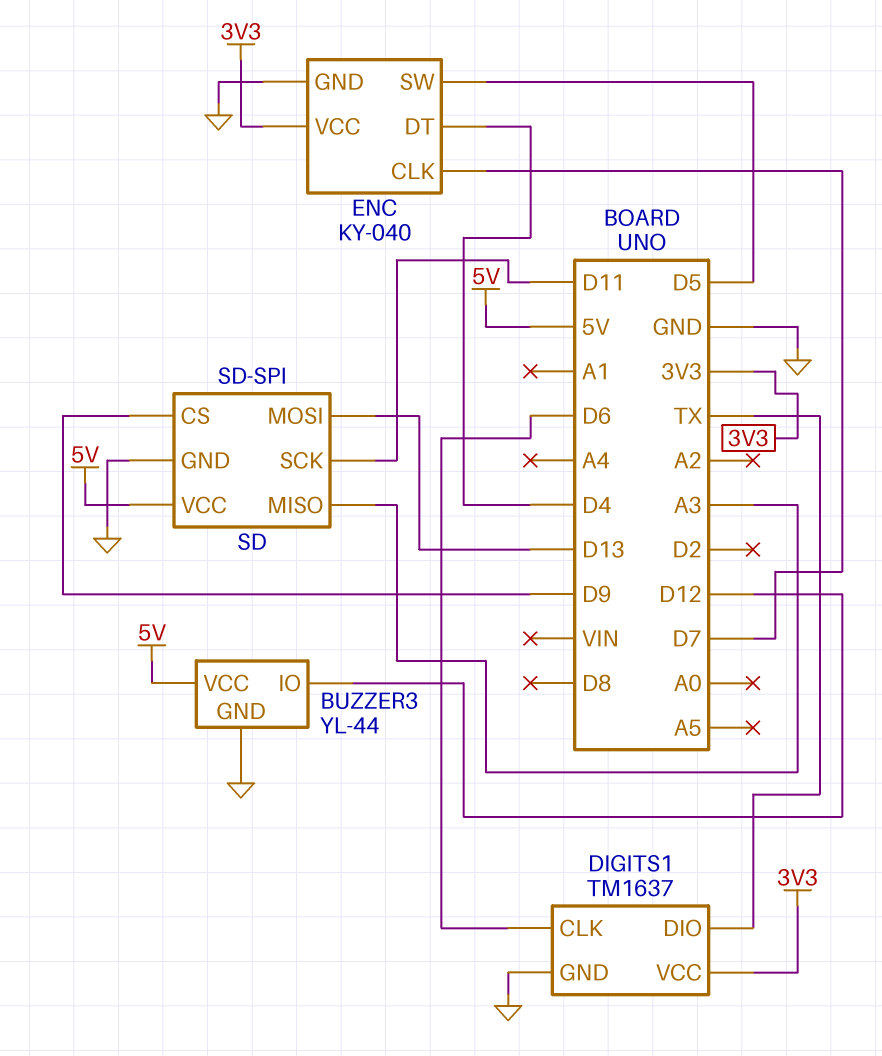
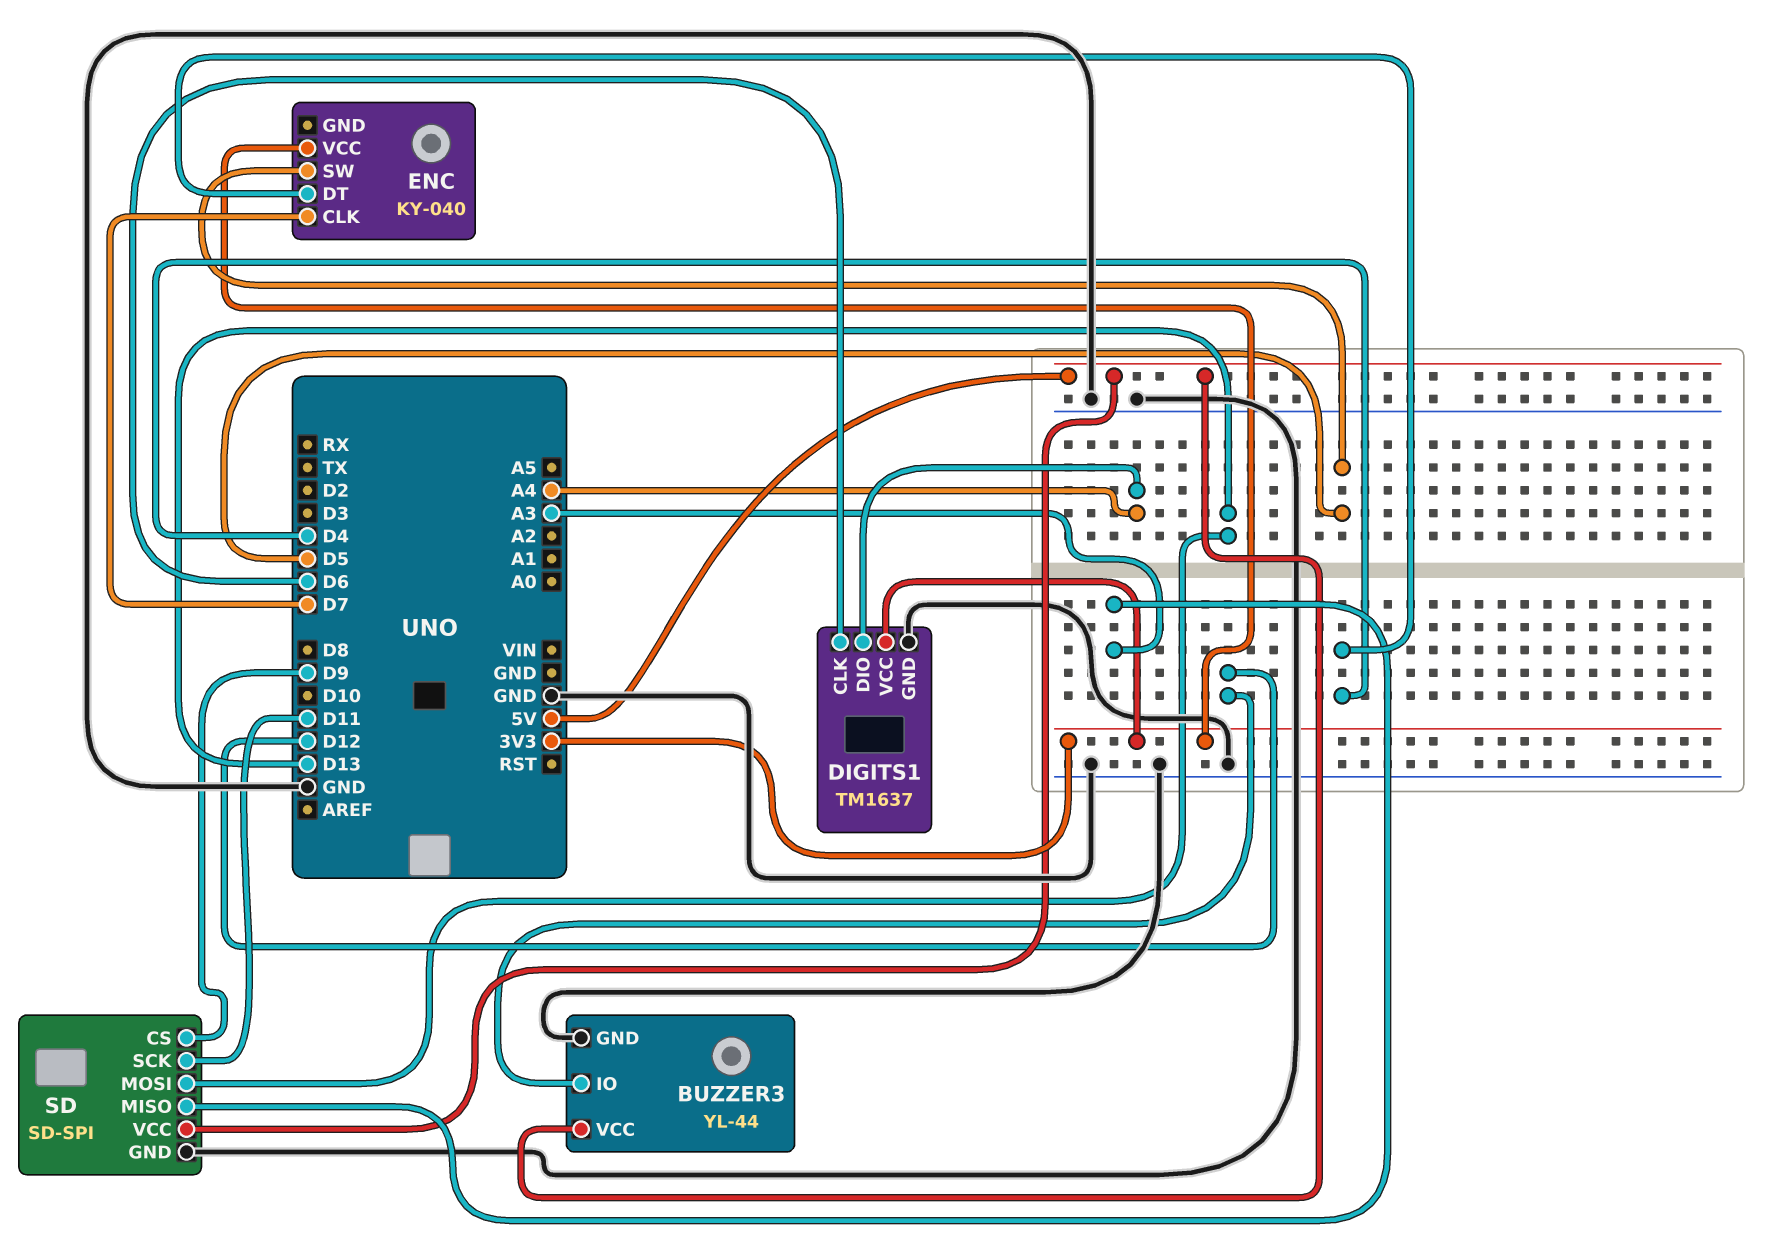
DIGITS1 pin DIO: TX -> A4
ENC pin GND: GND -> none

